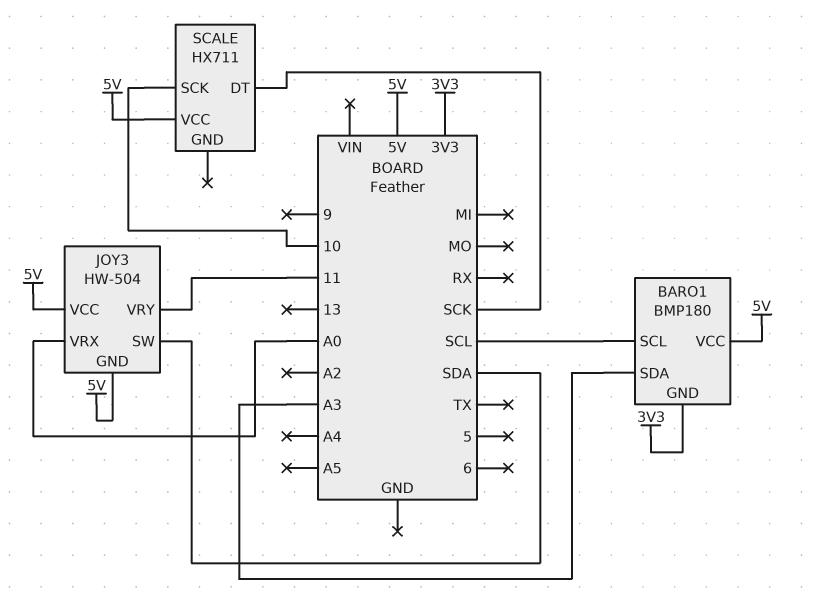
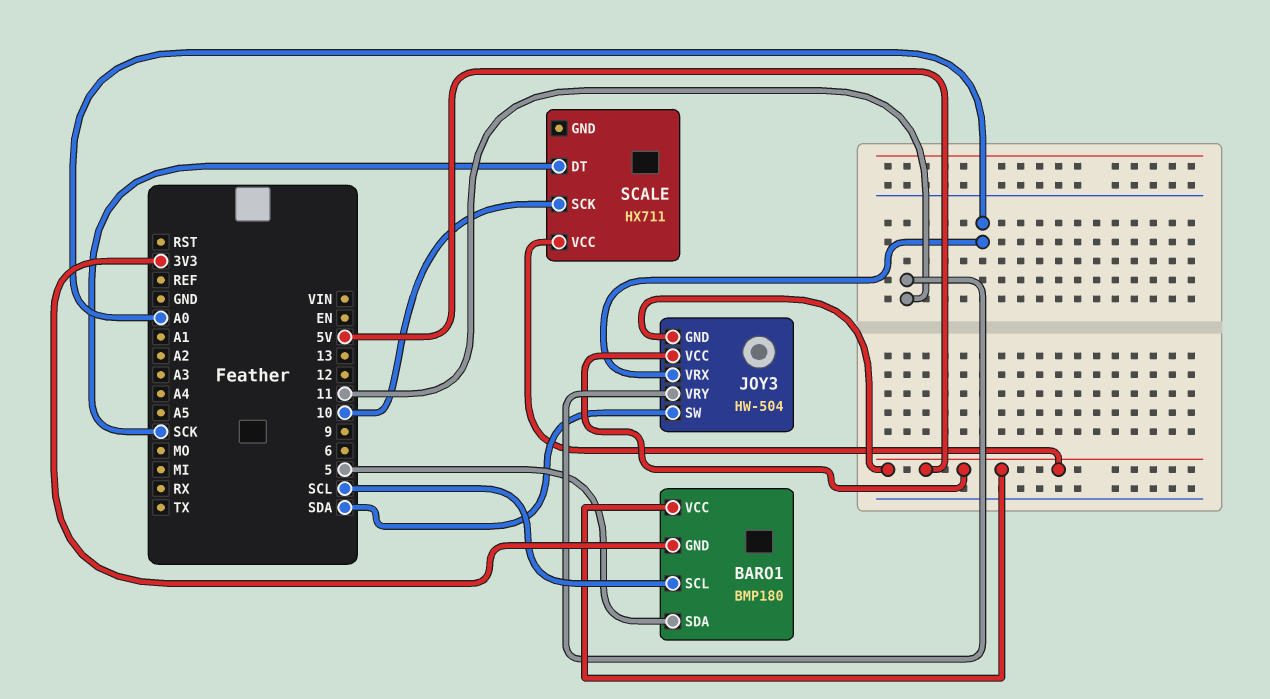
BARO1 pin SDA: A3 -> 5

